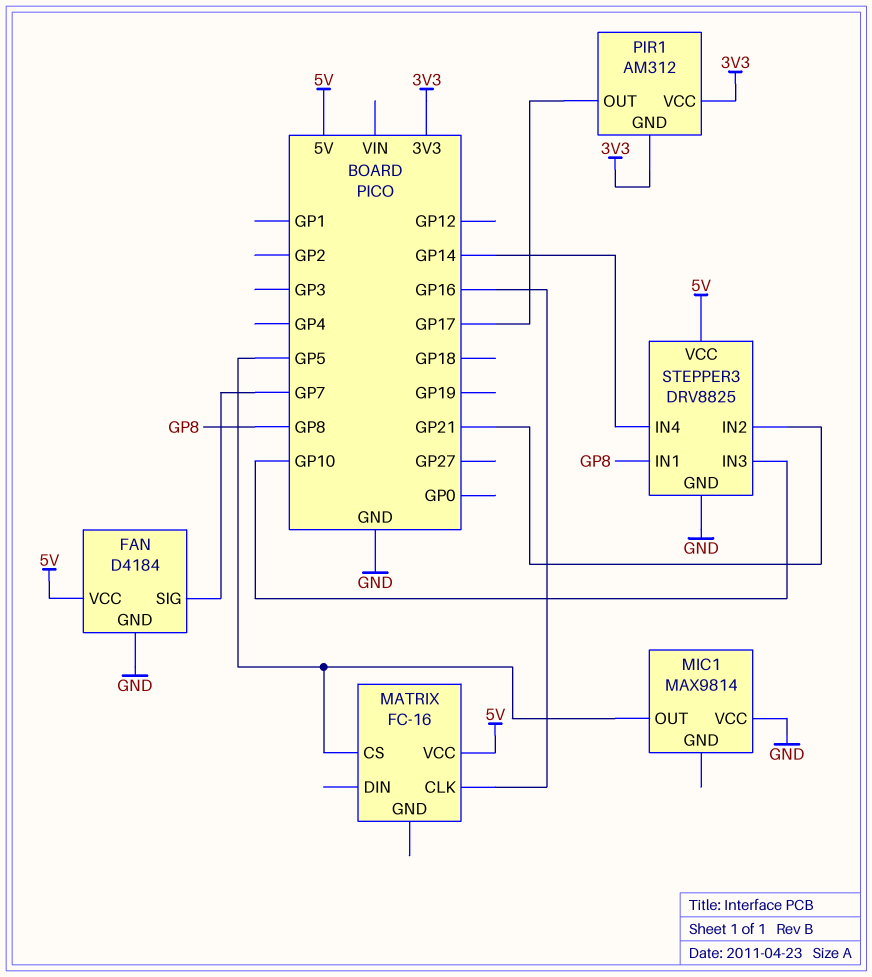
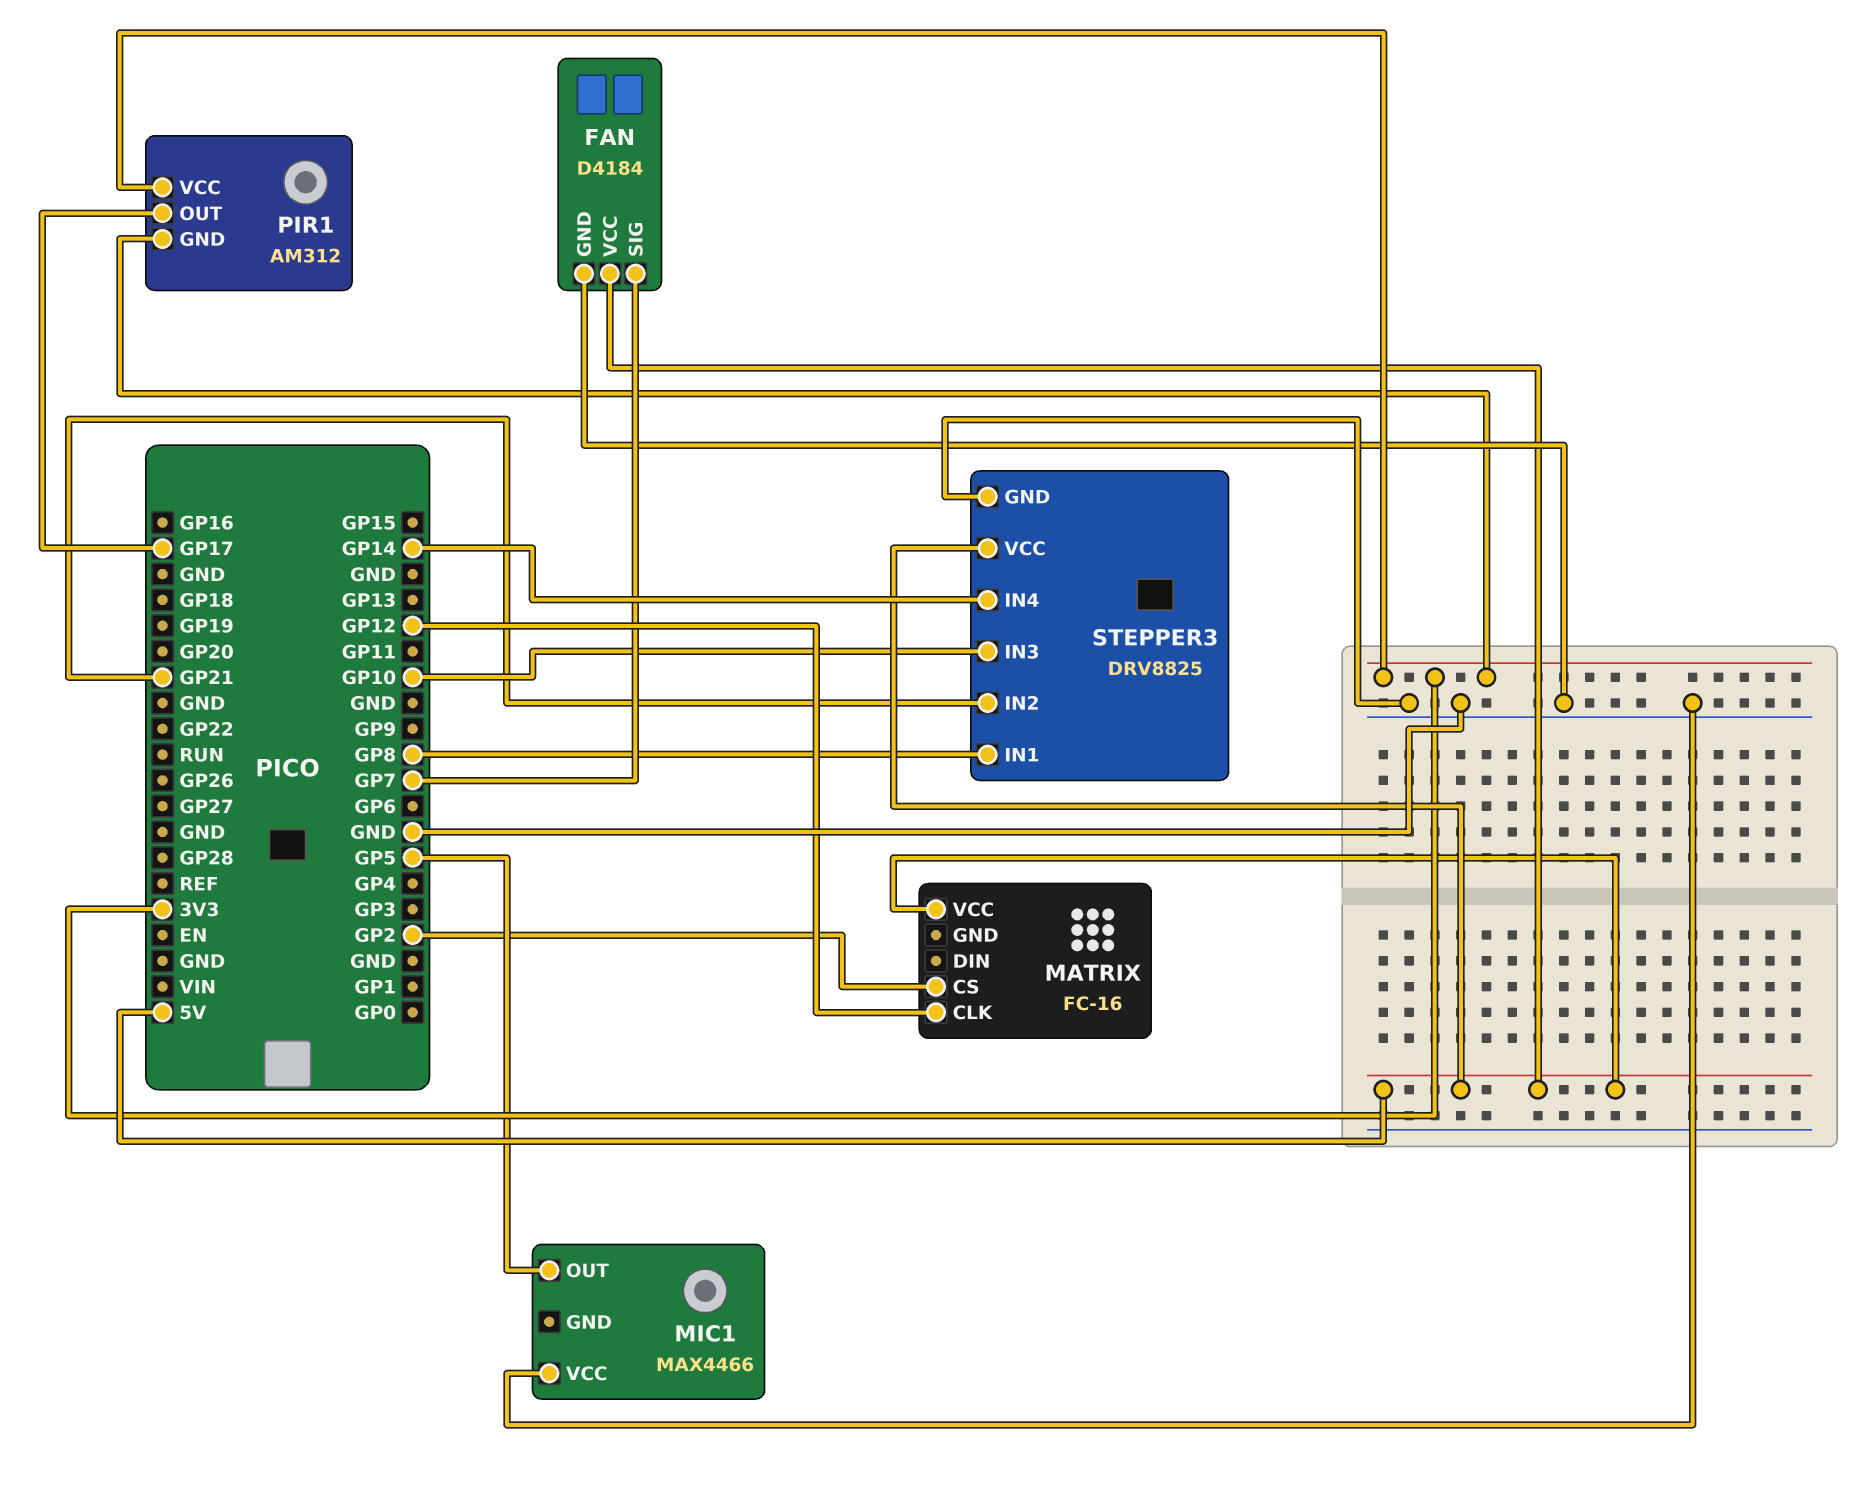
MATRIX pin CLK: GP16 -> GP12
MATRIX pin CS: GP5 -> GP2
MIC1: MAX9814 -> MAX4466

